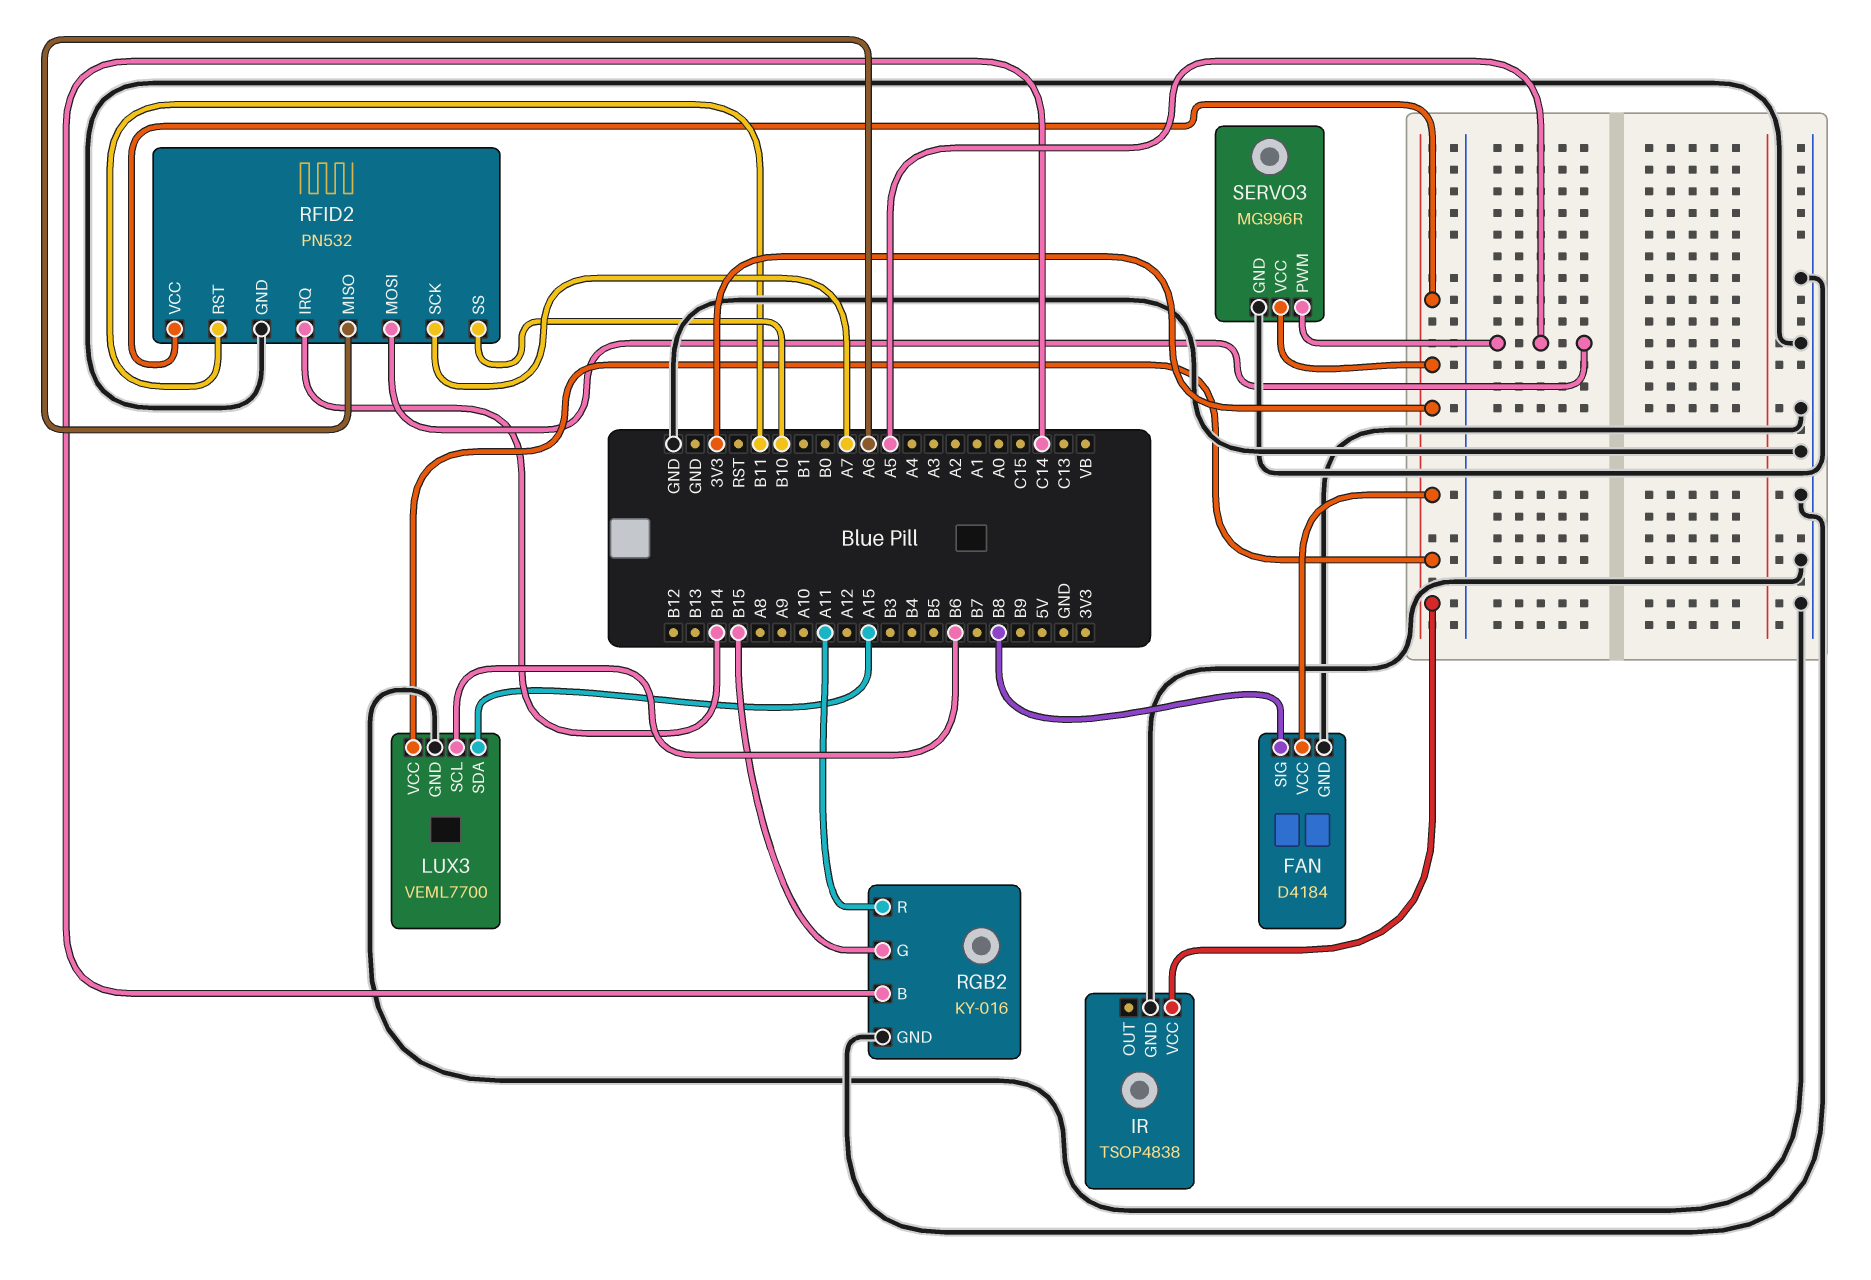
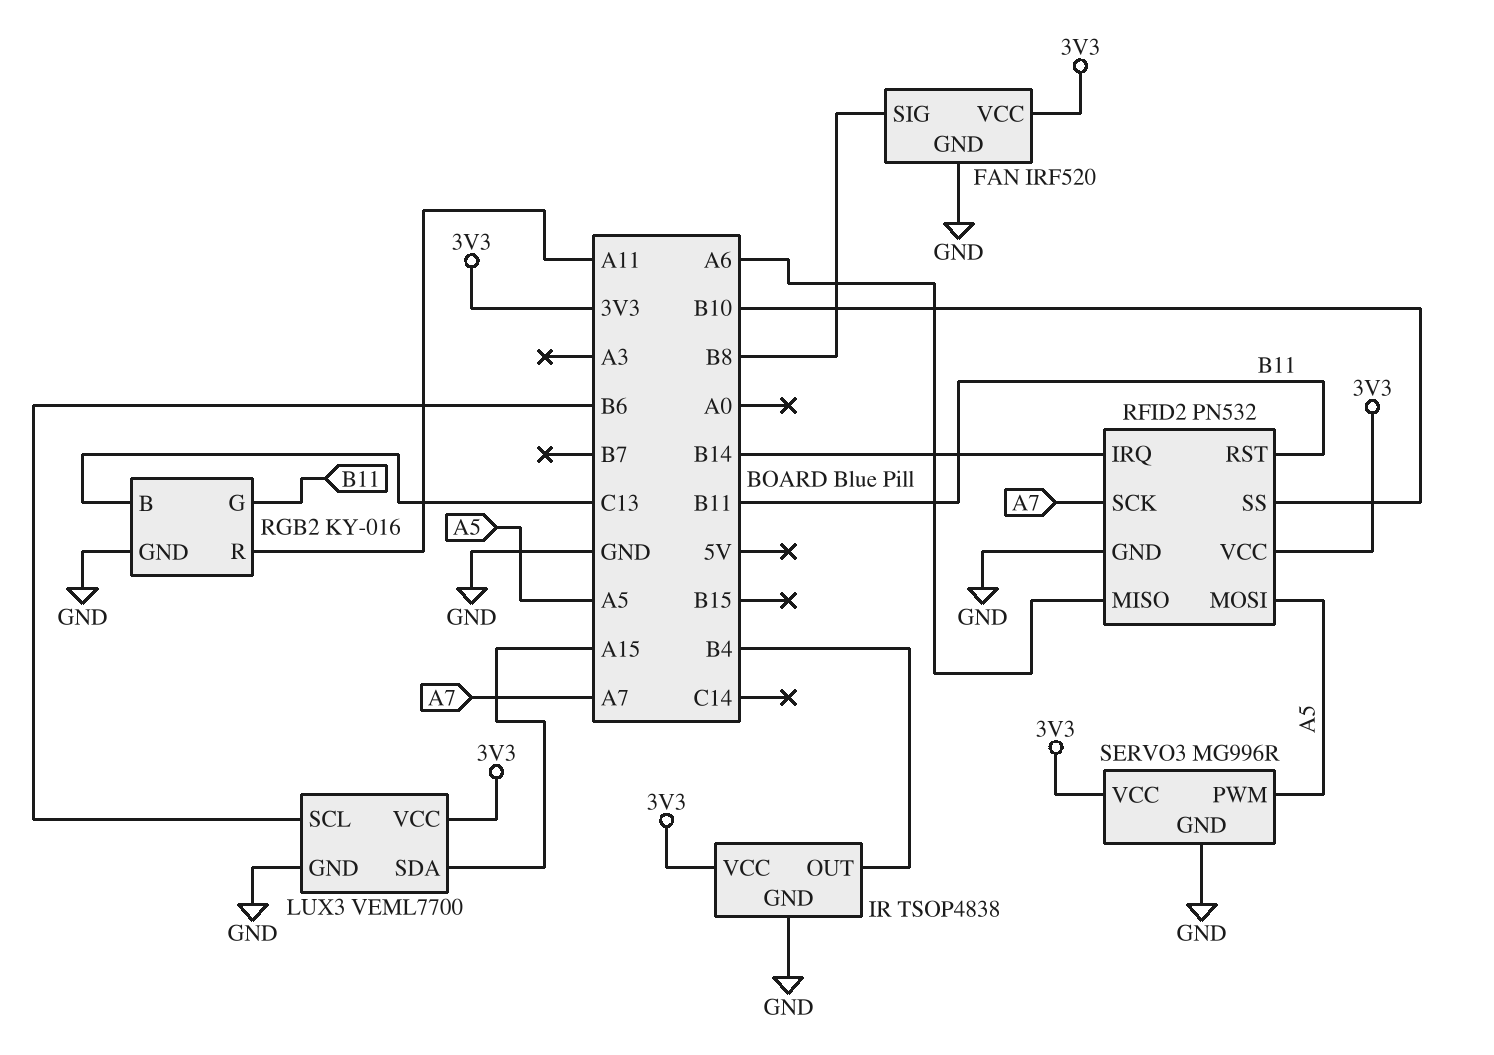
FAN: D4184 -> IRF520
IR pin OUT: none -> B4
RGB2 pin B: C14 -> C13
RGB2 pin G: B15 -> B11

